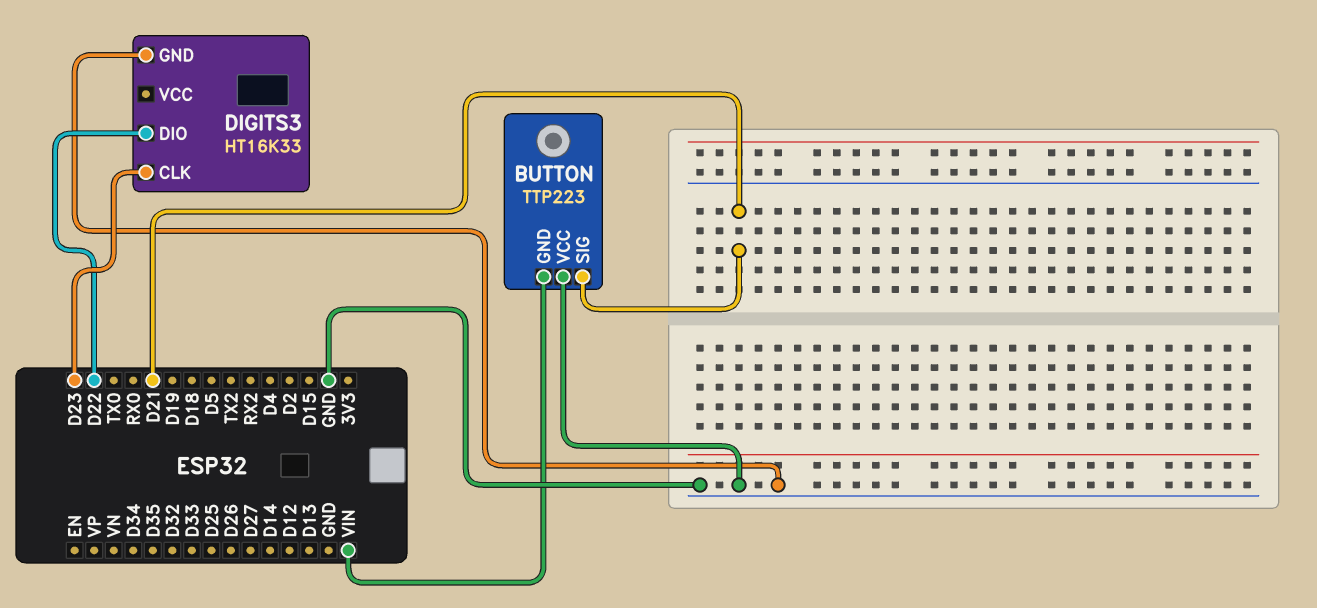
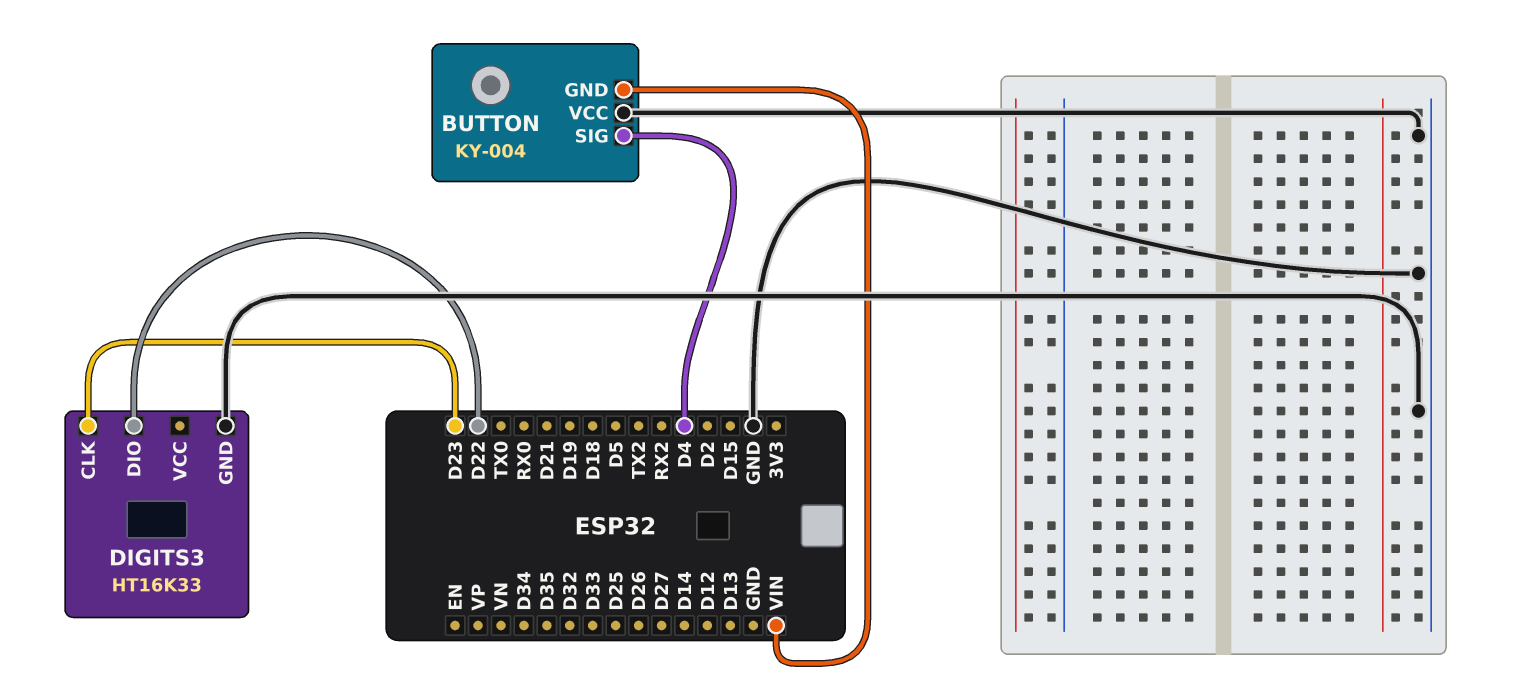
BUTTON: TTP223 -> KY-004
BUTTON pin SIG: D21 -> D4

